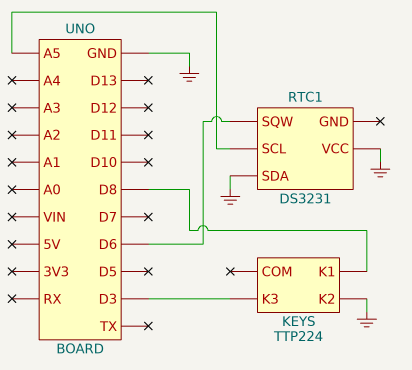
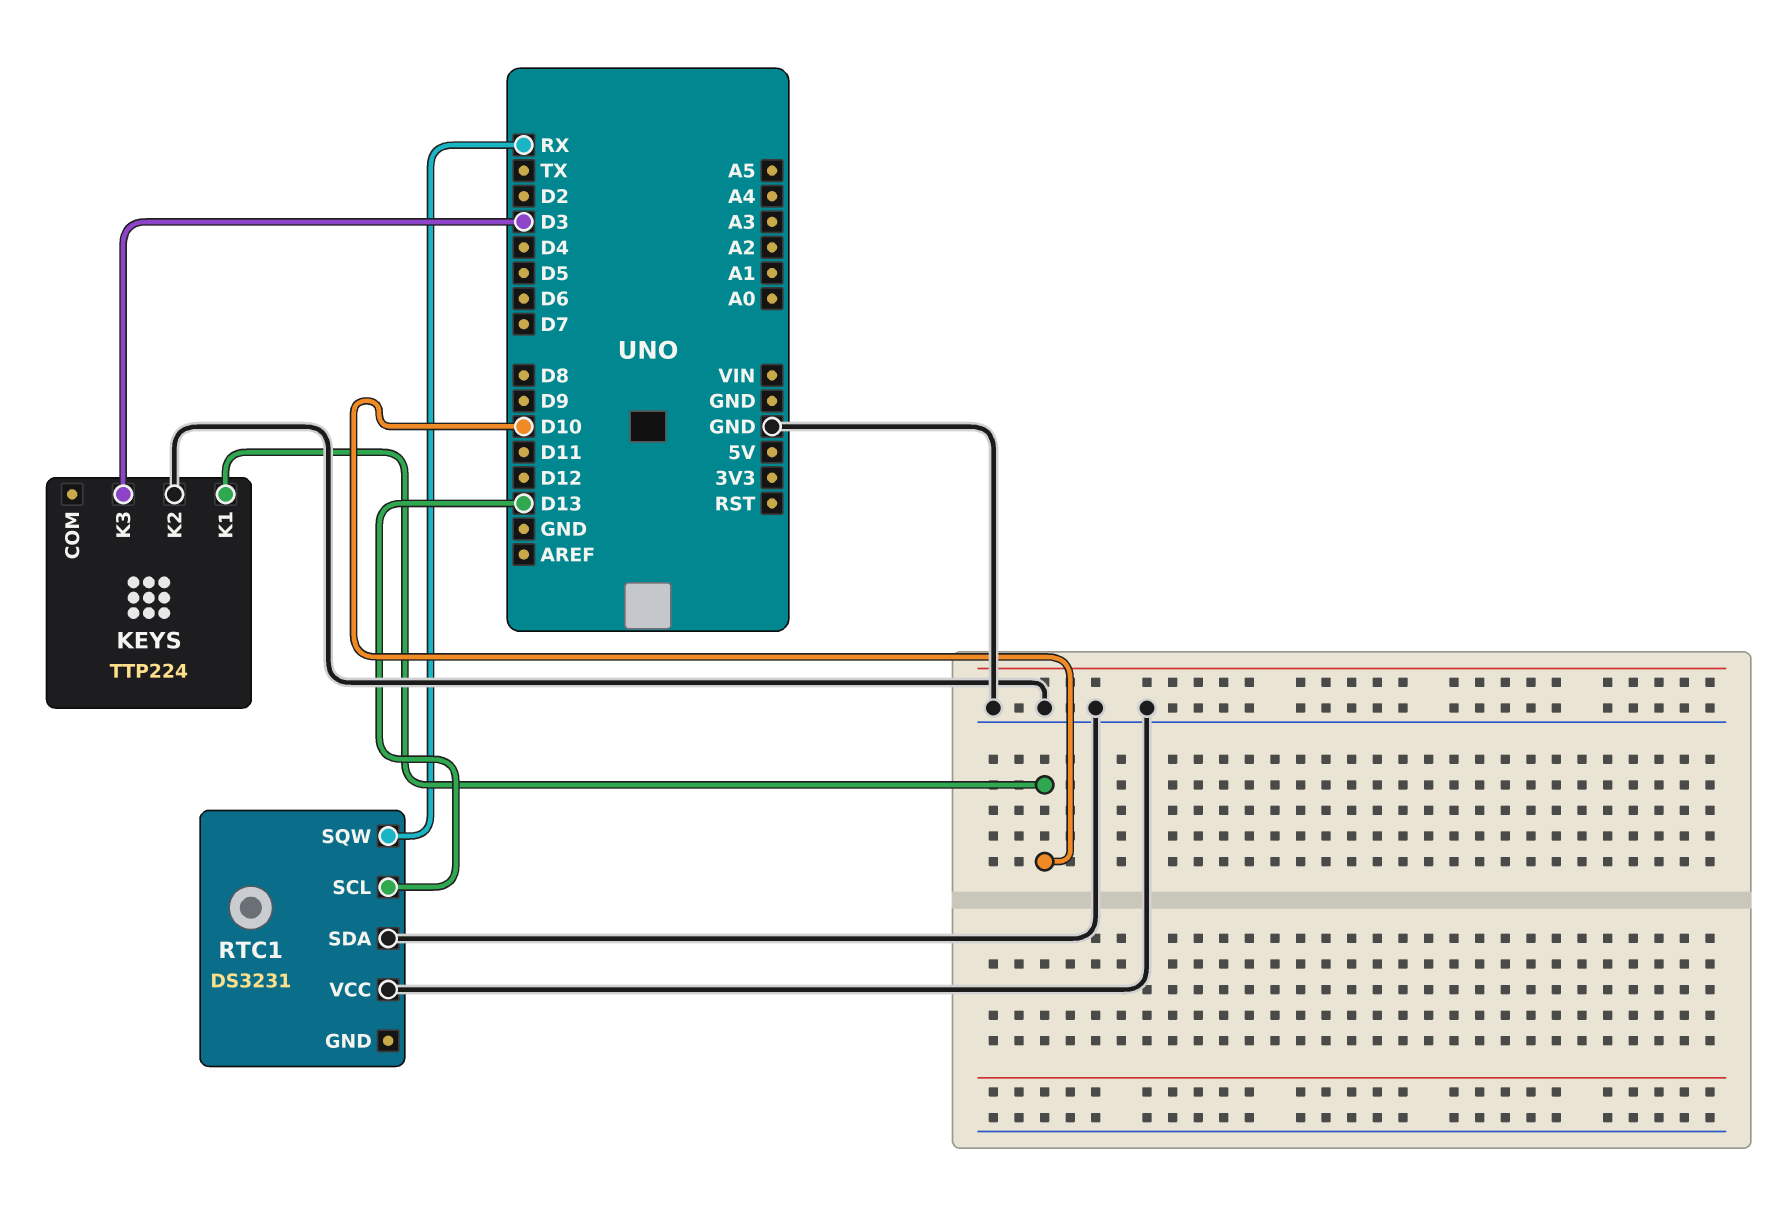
KEYS pin K1: D8 -> D10
RTC1 pin SCL: A5 -> D13
RTC1 pin SQW: D6 -> RX

